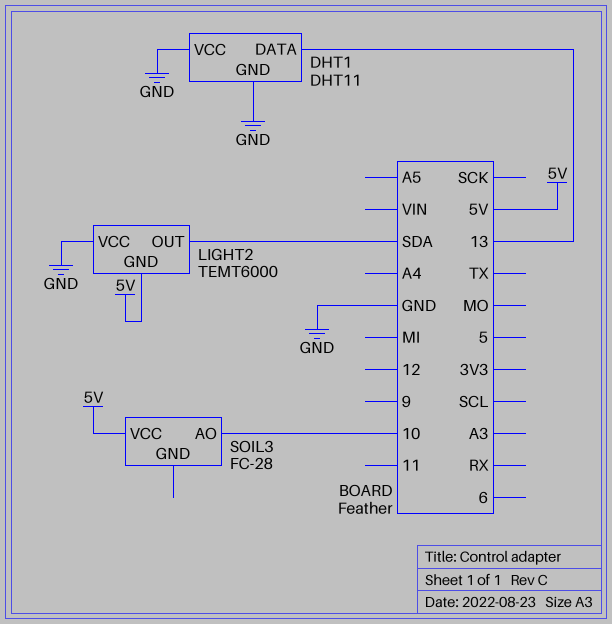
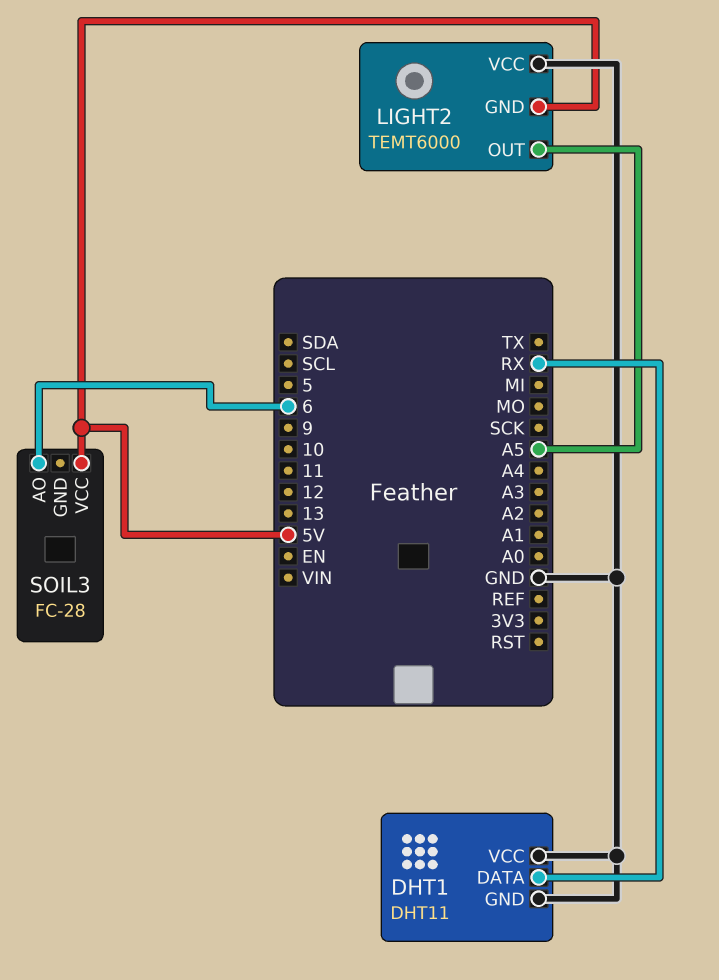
DHT1 pin DATA: 13 -> RX
LIGHT2 pin OUT: SDA -> A5
SOIL3 pin AO: 10 -> 6

